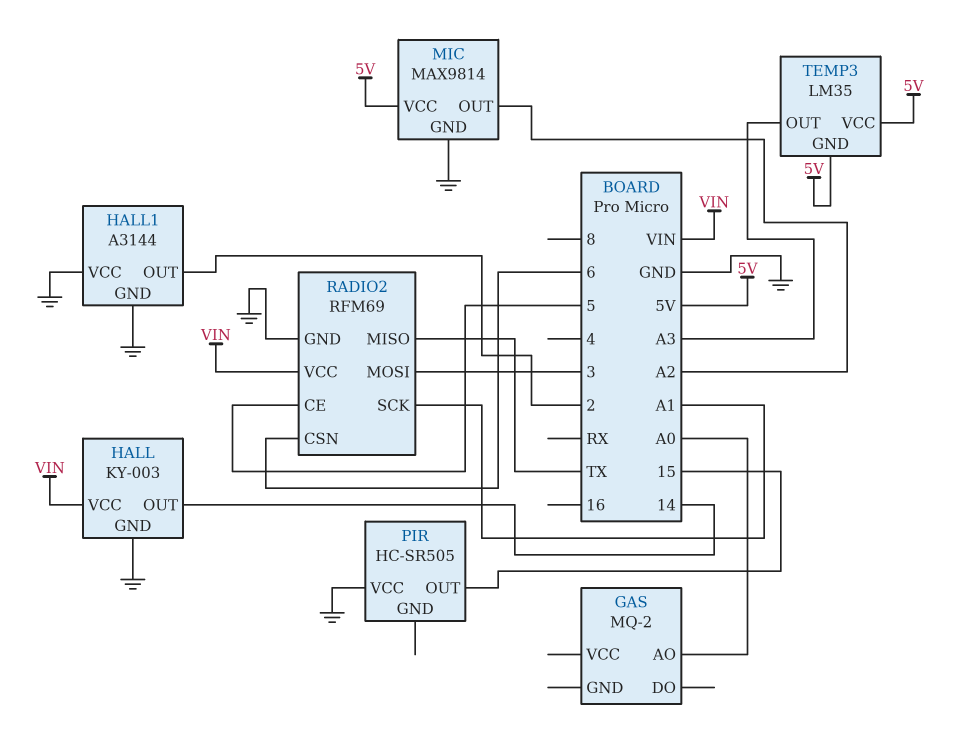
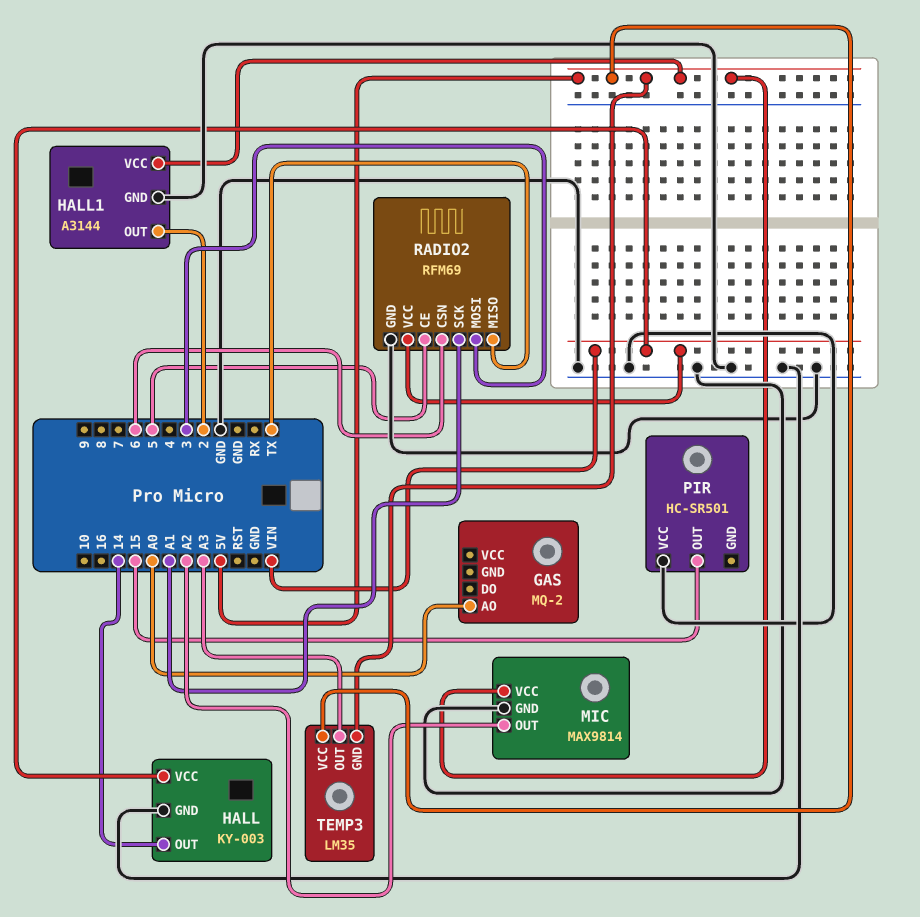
HALL1 pin VCC: GND -> 5V
PIR: HC-SR505 -> HC-SR501

